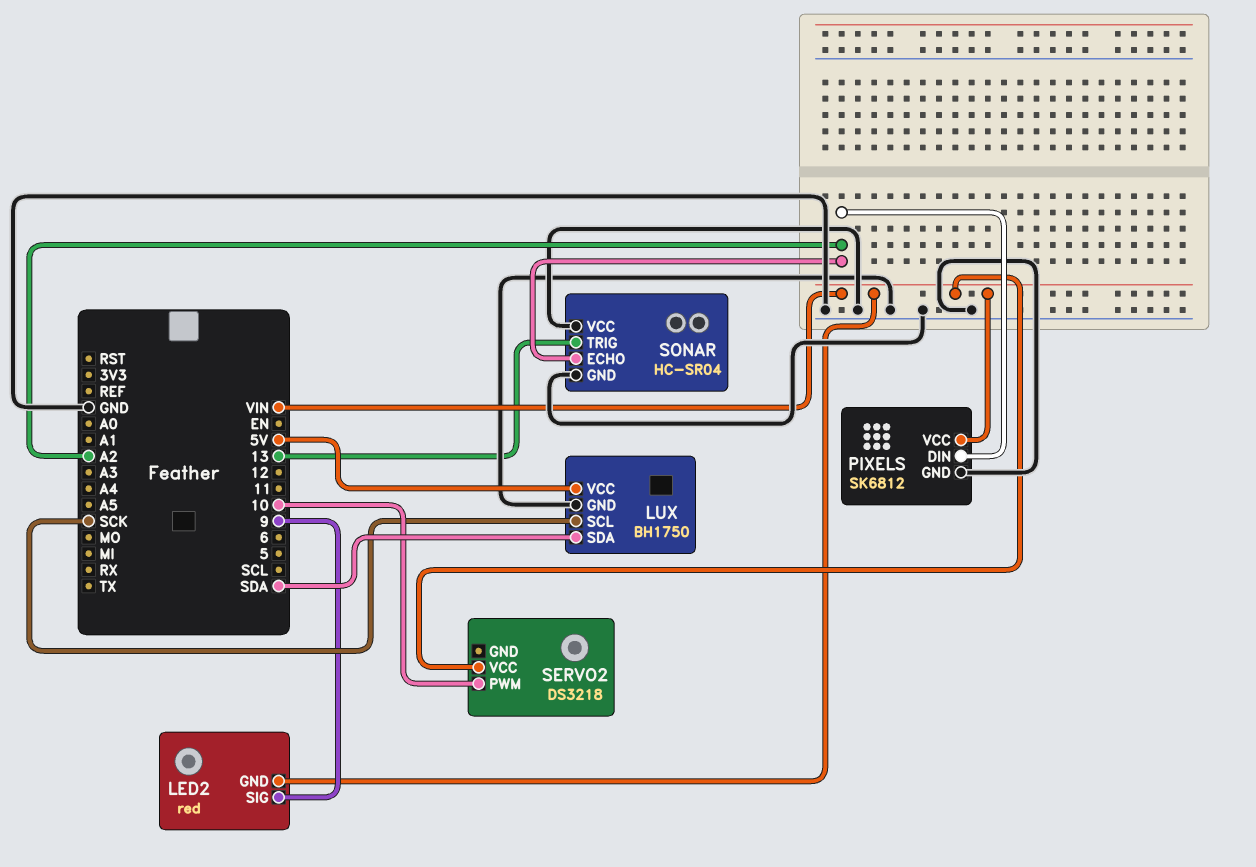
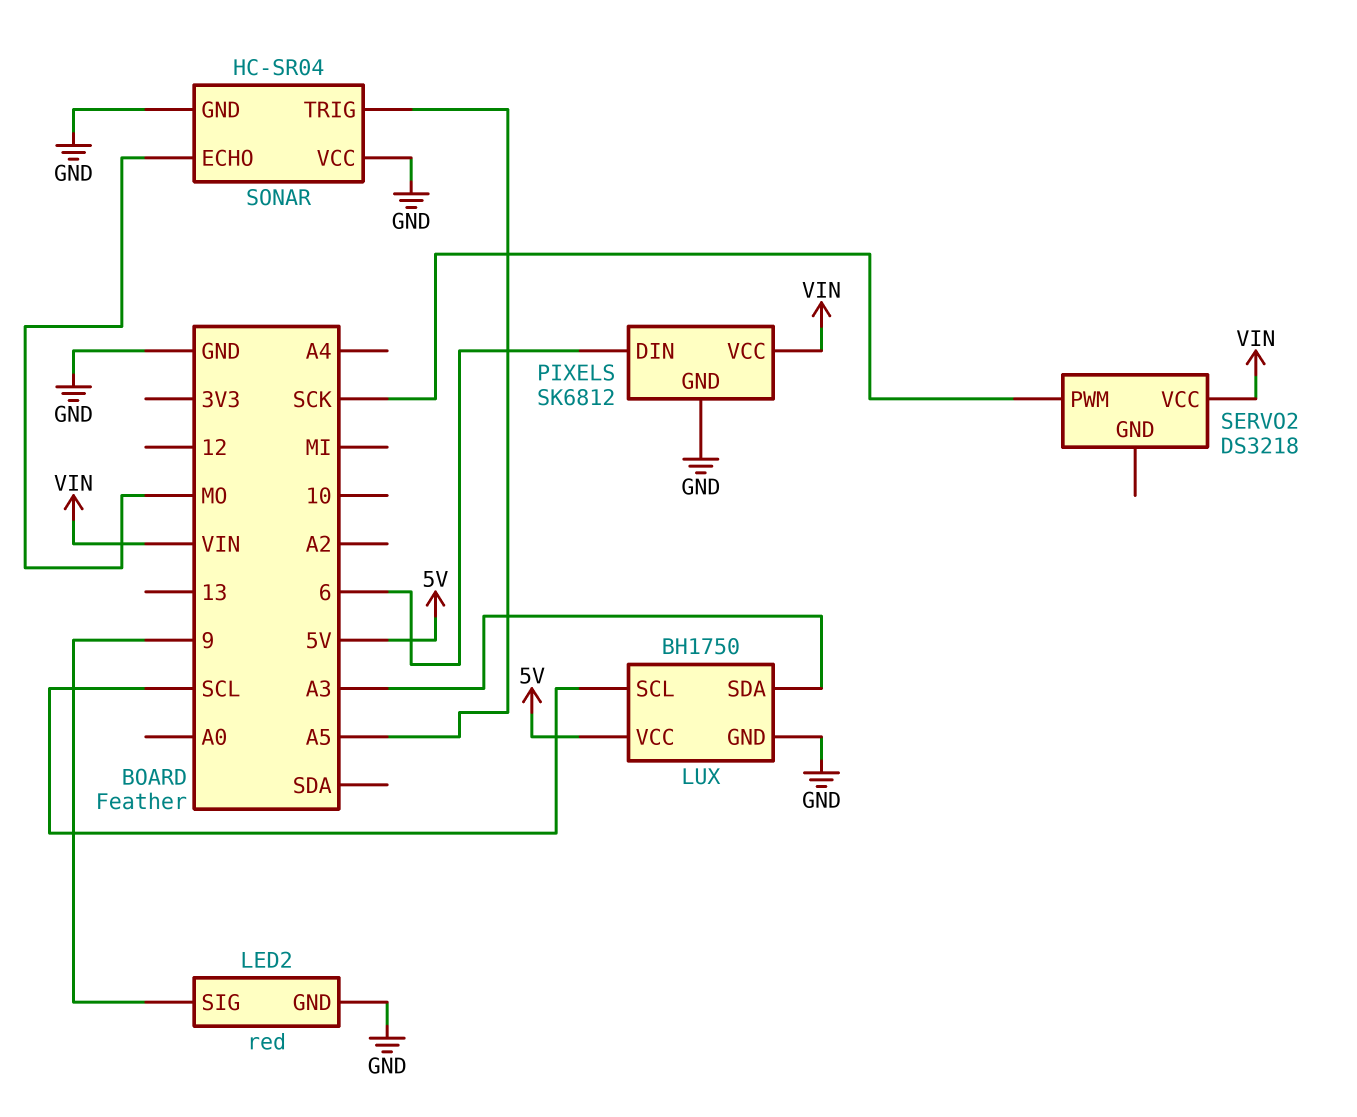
LED2 pin GND: VIN -> GND
LUX pin SCL: SCK -> SCL
LUX pin SDA: SDA -> A3
PIXELS pin DIN: A2 -> 6
SERVO2 pin PWM: 10 -> SCK
SONAR pin ECHO: A2 -> MO
SONAR pin TRIG: 13 -> A5

